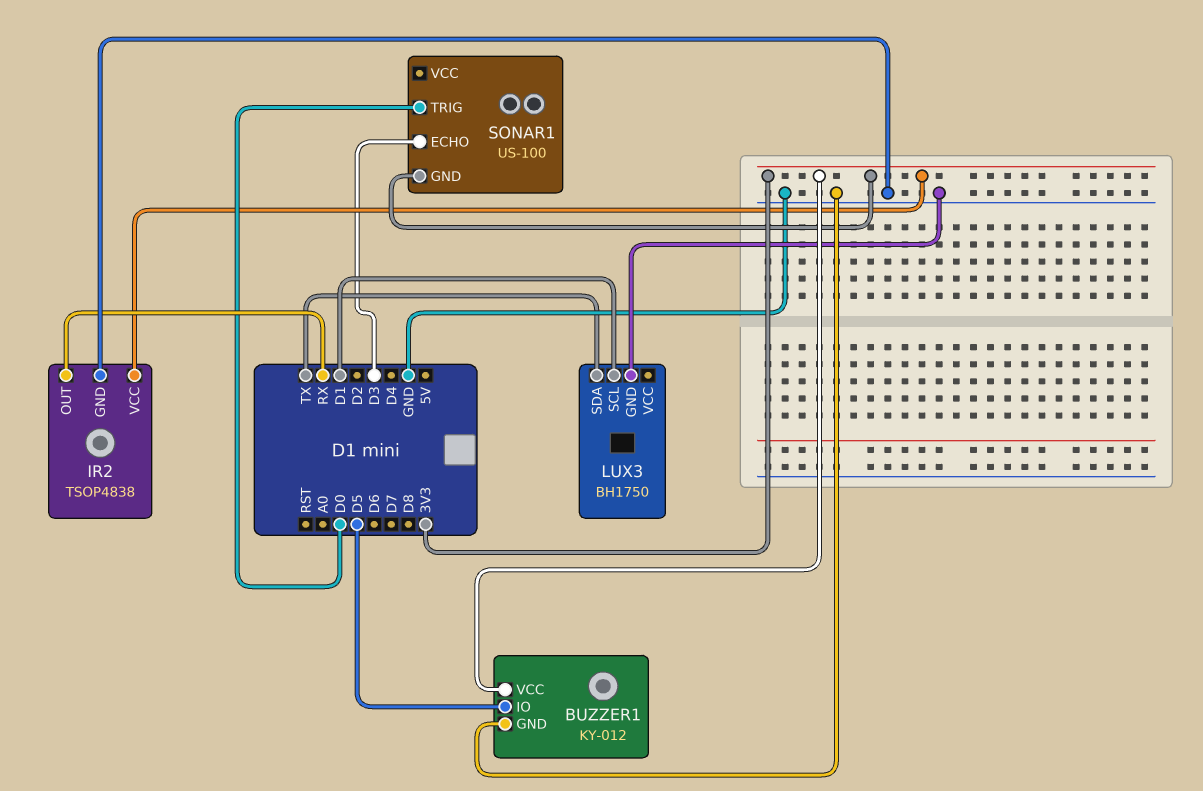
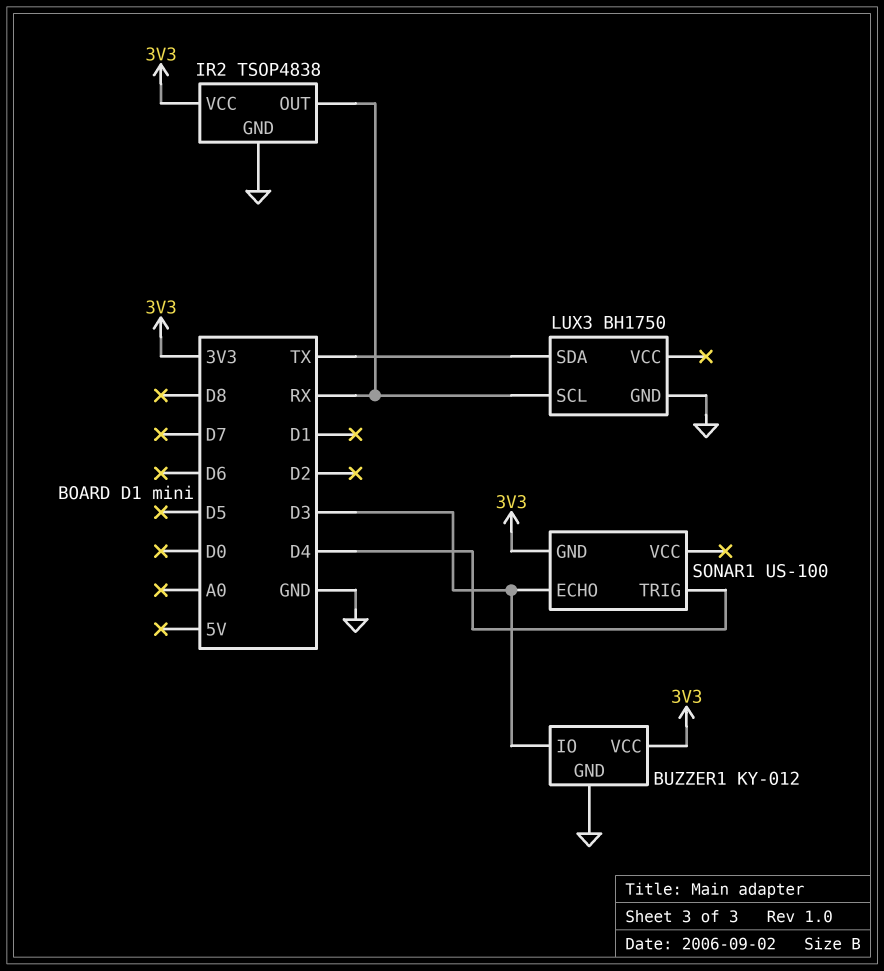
BUZZER1 pin IO: D5 -> D3
LUX3 pin SCL: D1 -> RX
SONAR1 pin TRIG: D0 -> D4

